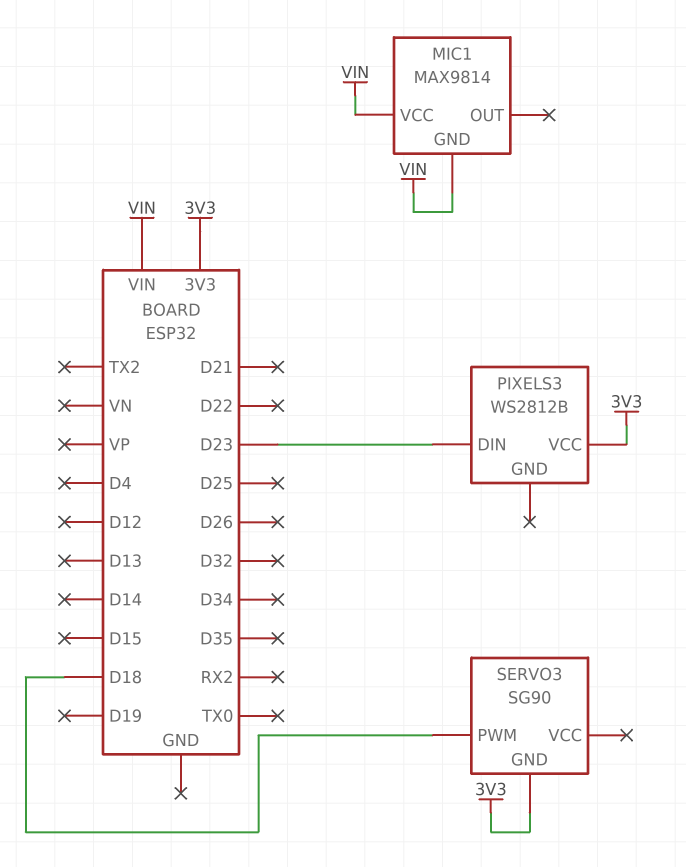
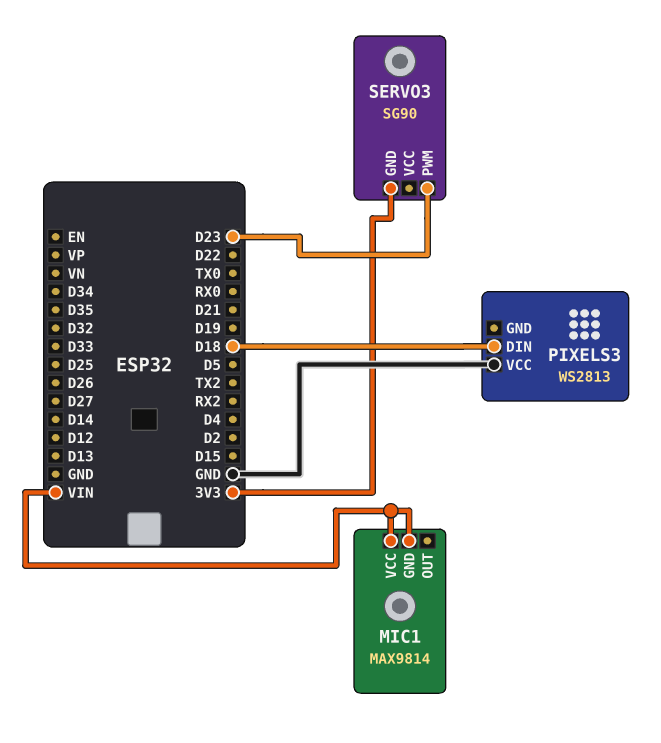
PIXELS3: WS2812B -> WS2813
PIXELS3 pin DIN: D23 -> D18
PIXELS3 pin VCC: 3V3 -> GND
SERVO3 pin PWM: D18 -> D23

